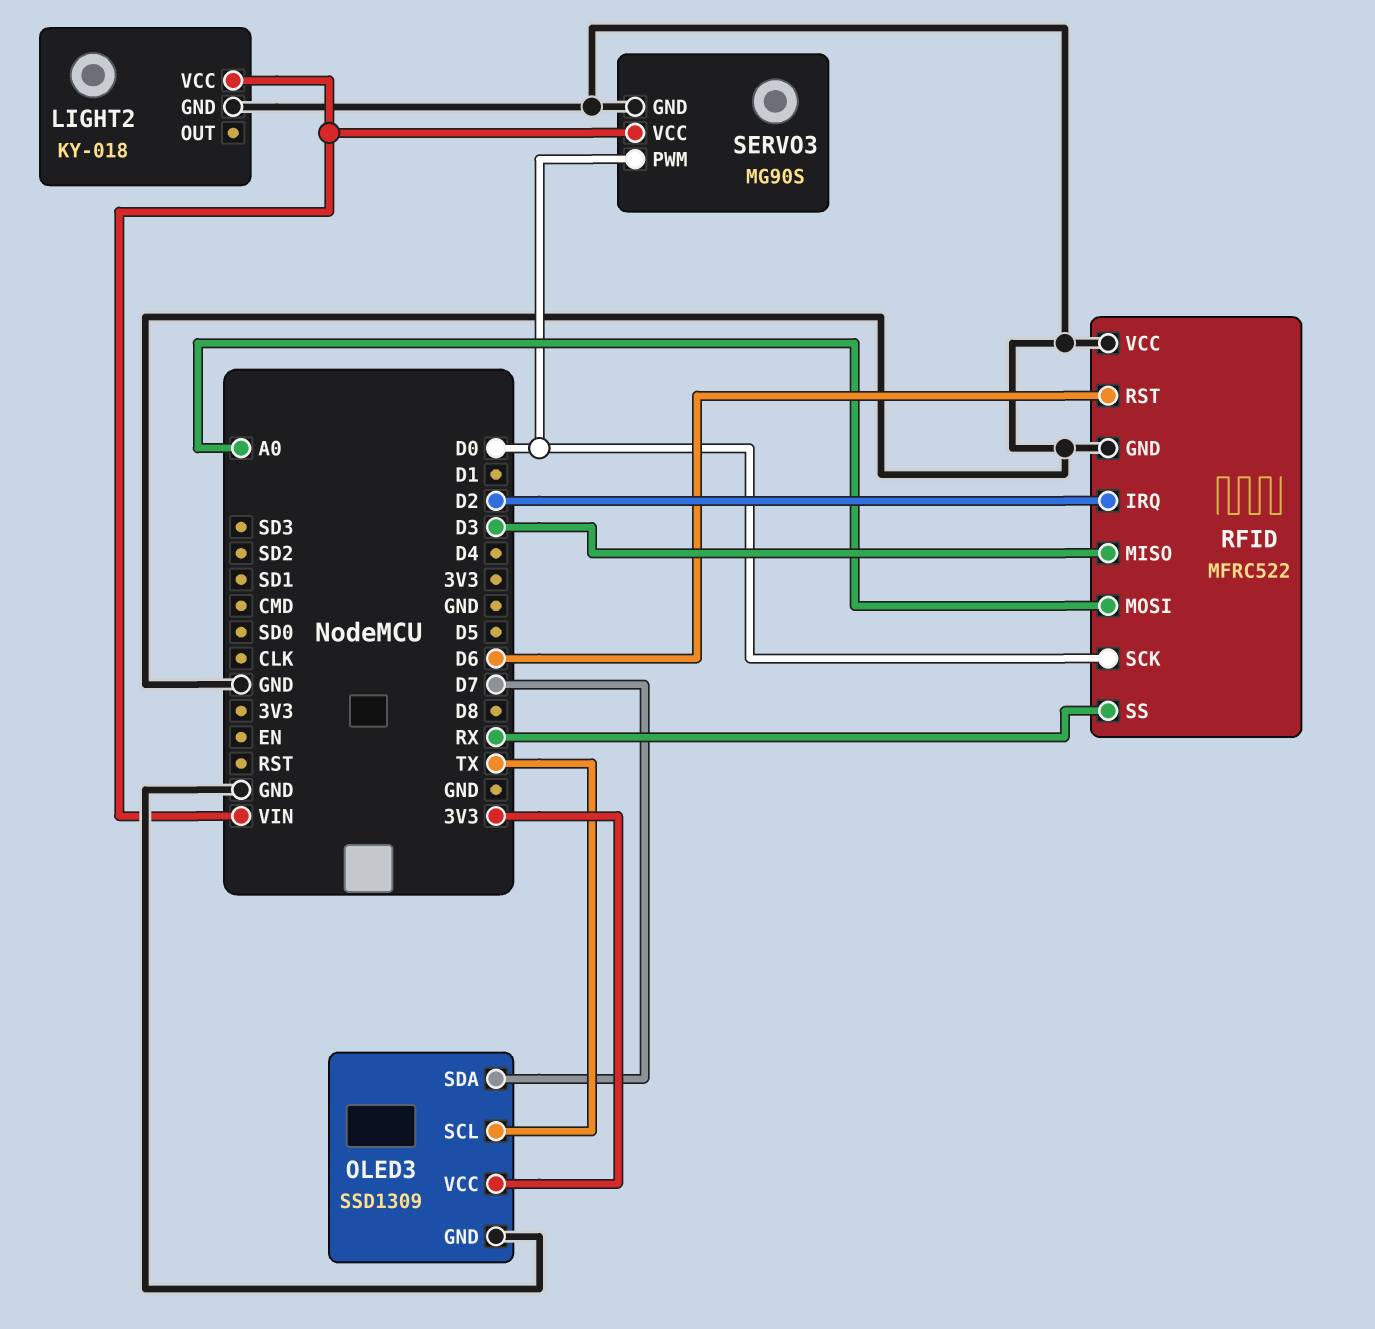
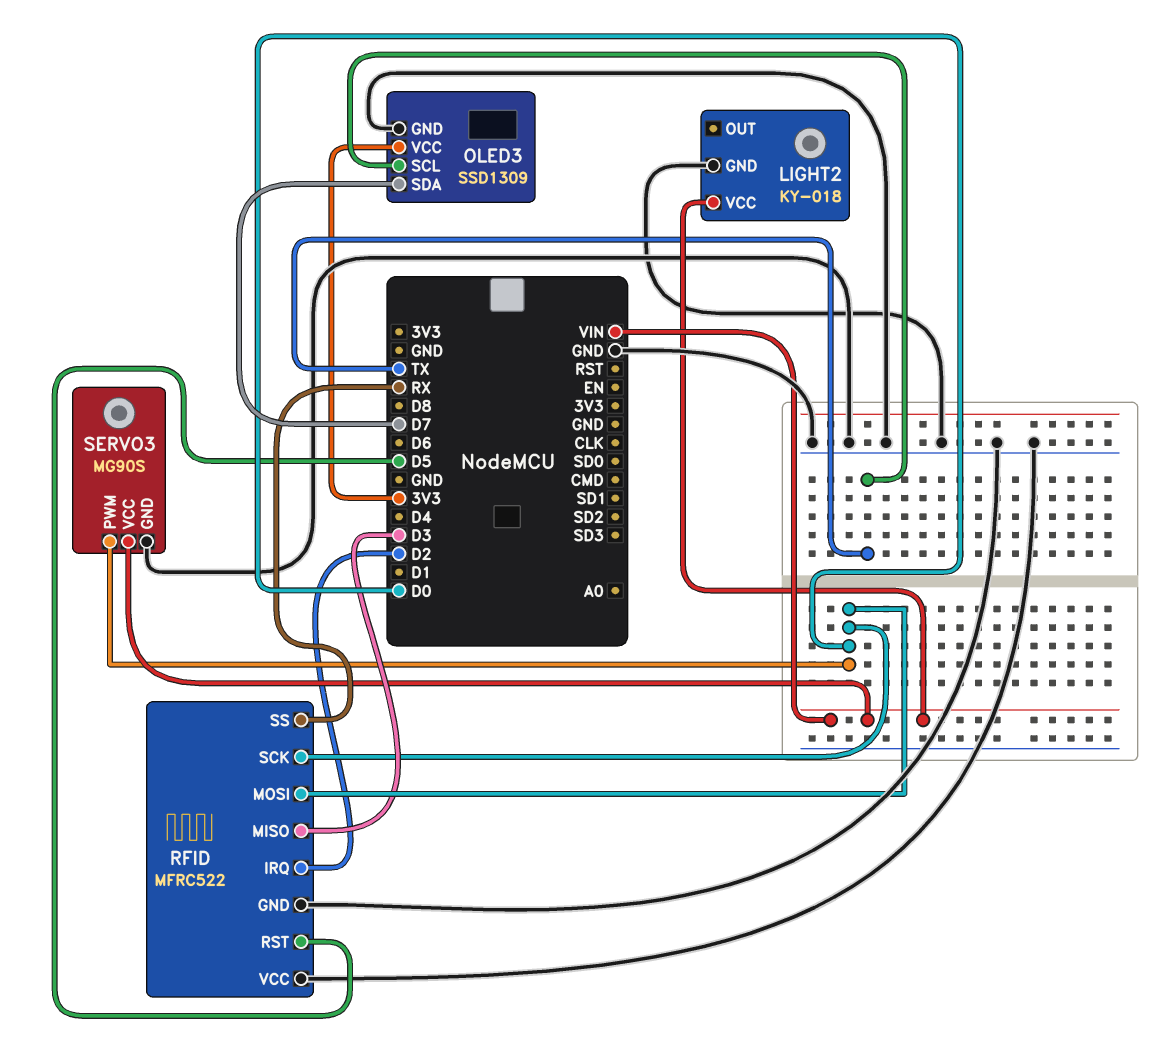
RFID pin MOSI: A0 -> D0
RFID pin RST: D6 -> D5

